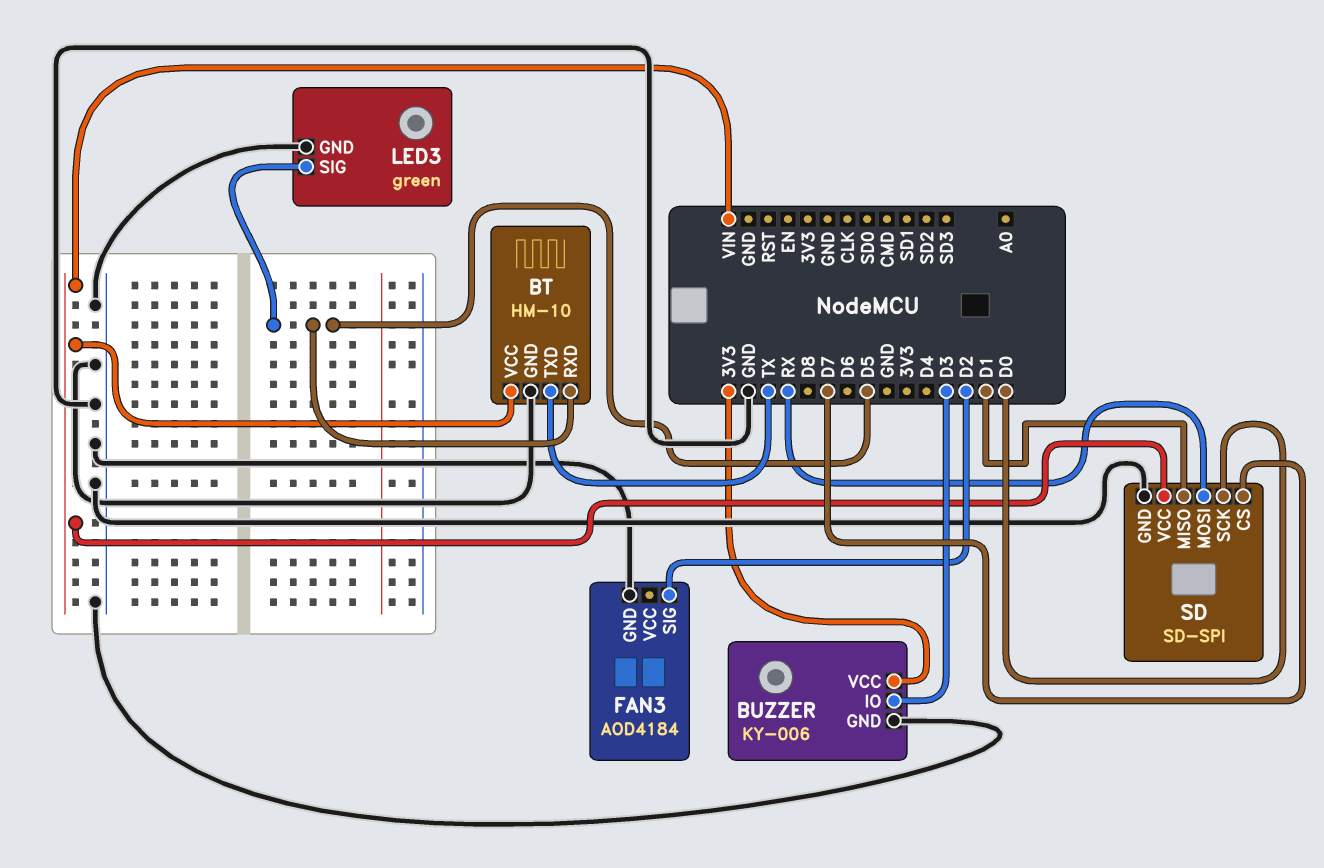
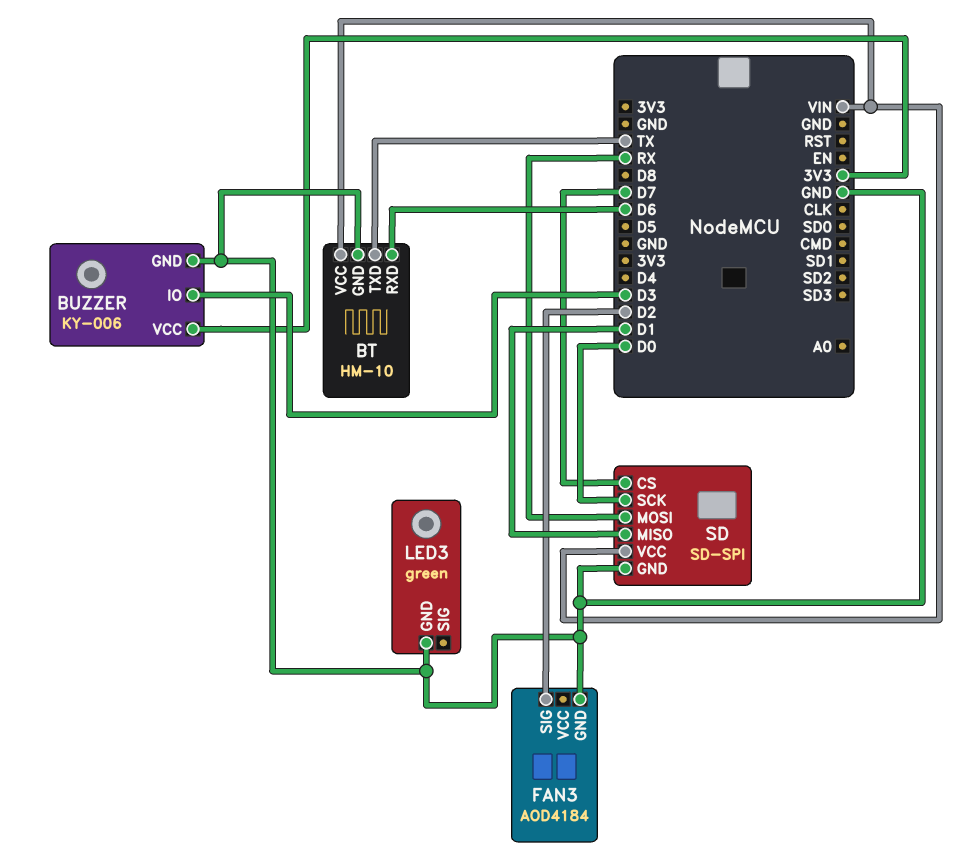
BT pin RXD: D5 -> D6
LED3 pin SIG: D5 -> none

